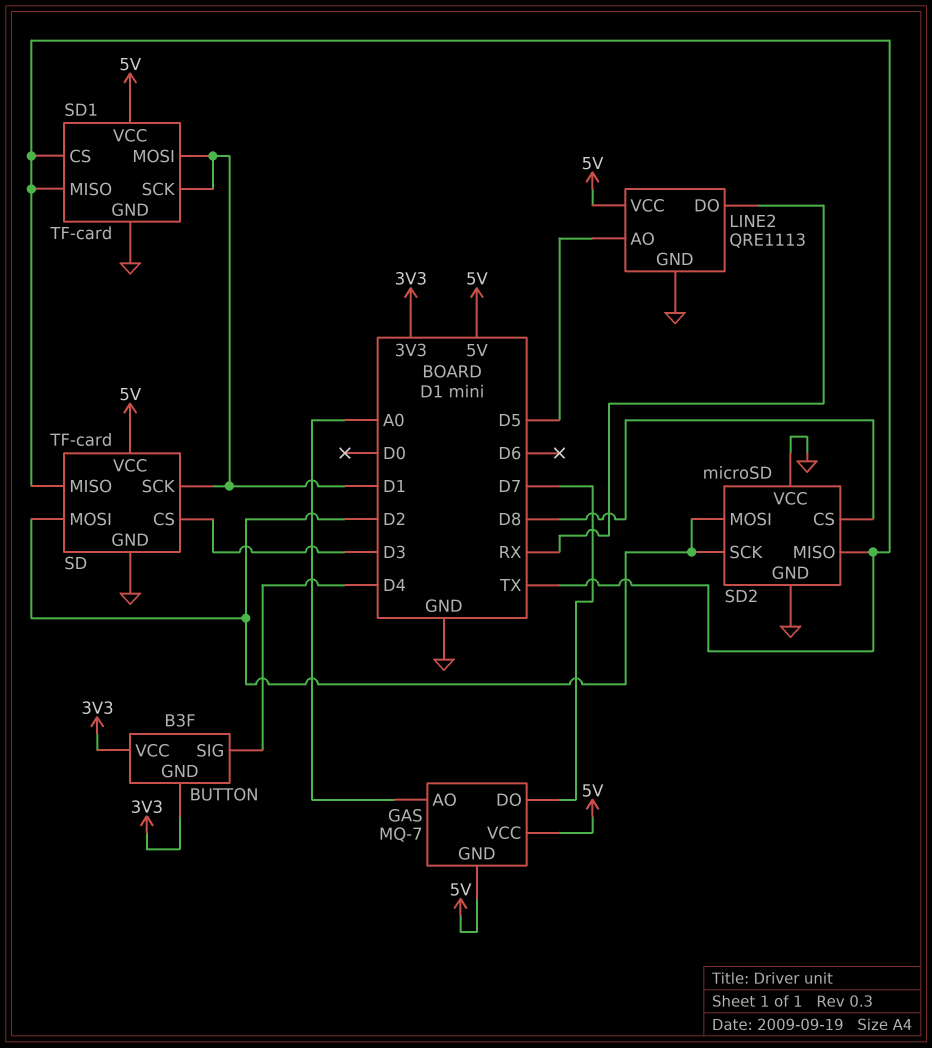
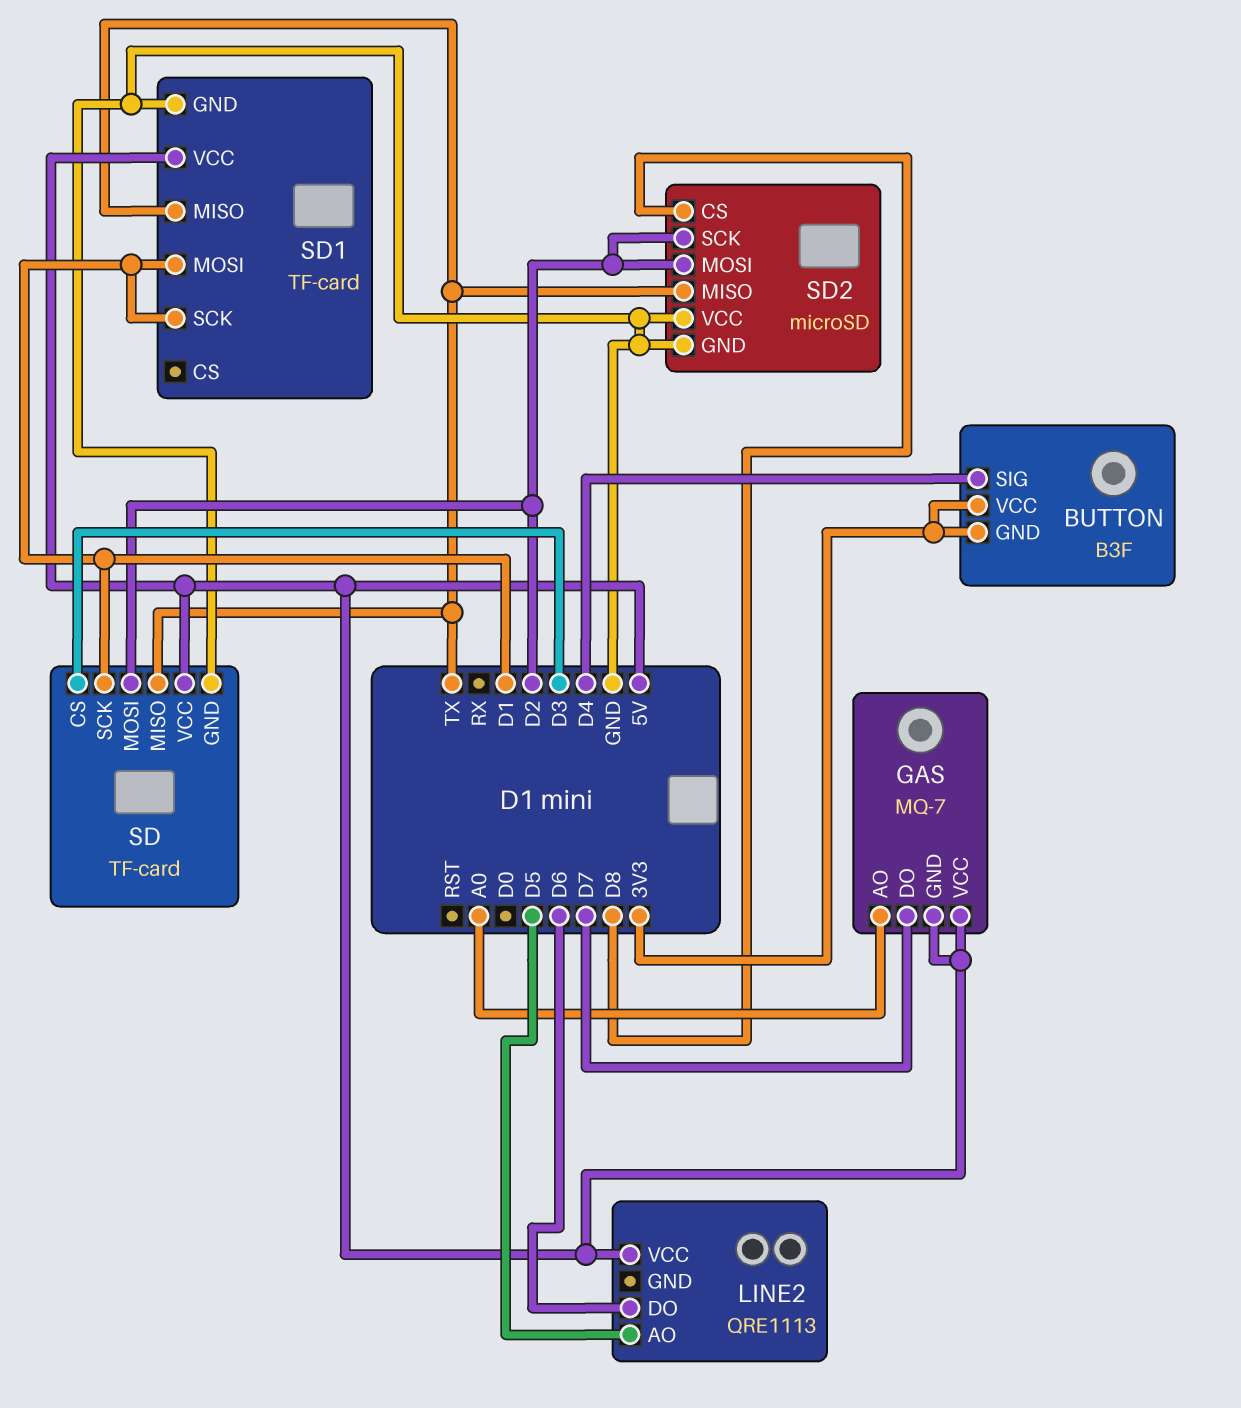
LINE2 pin DO: RX -> D6
LINE2 pin GND: GND -> none
SD1 pin CS: TX -> none

